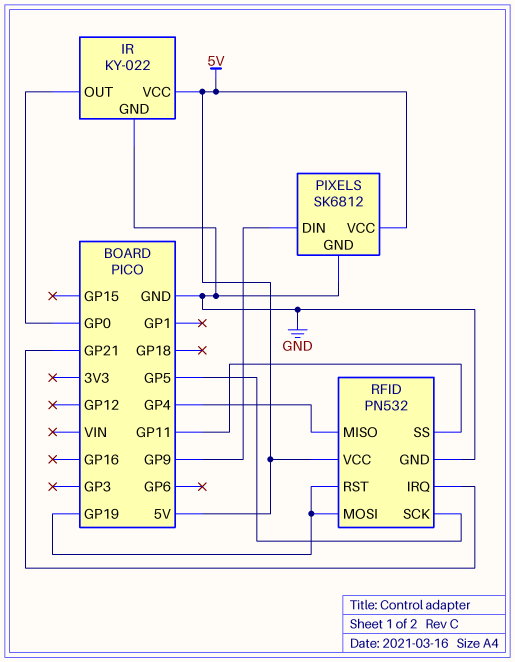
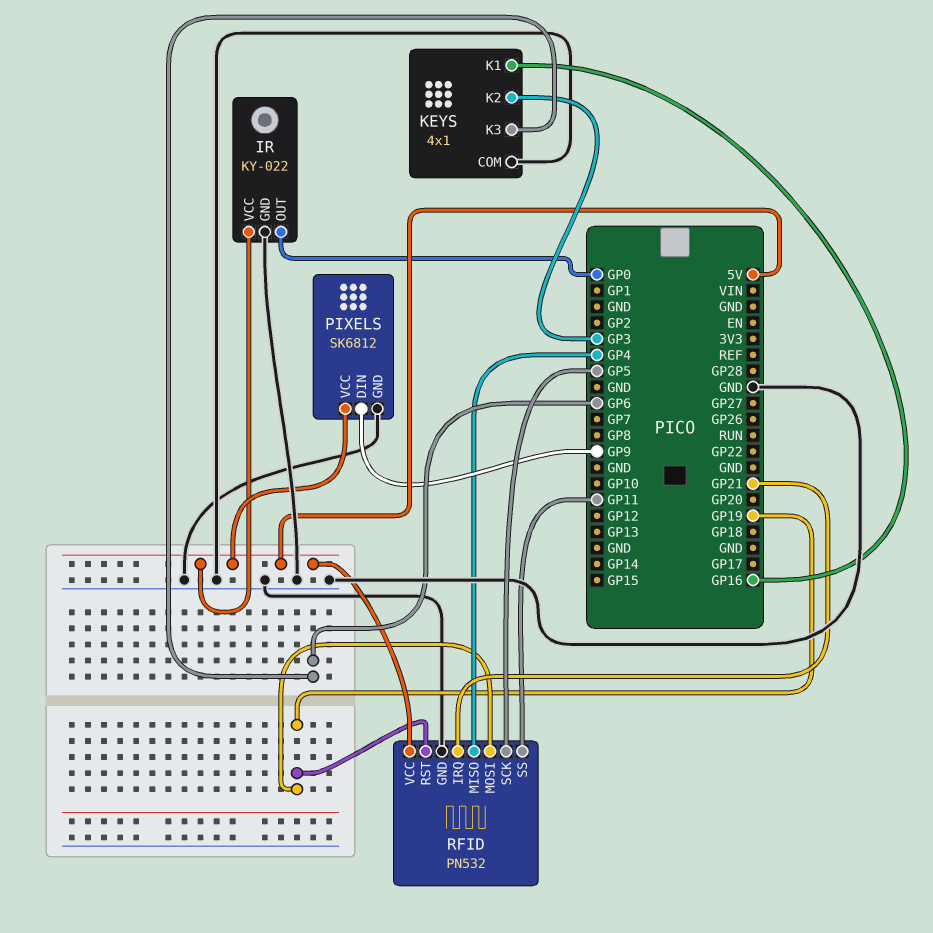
KEYS: none -> 4x1
KEYS pin COM: none -> GND
KEYS pin K1: none -> GP16
KEYS pin K2: none -> GP3
KEYS pin K3: none -> GP6

